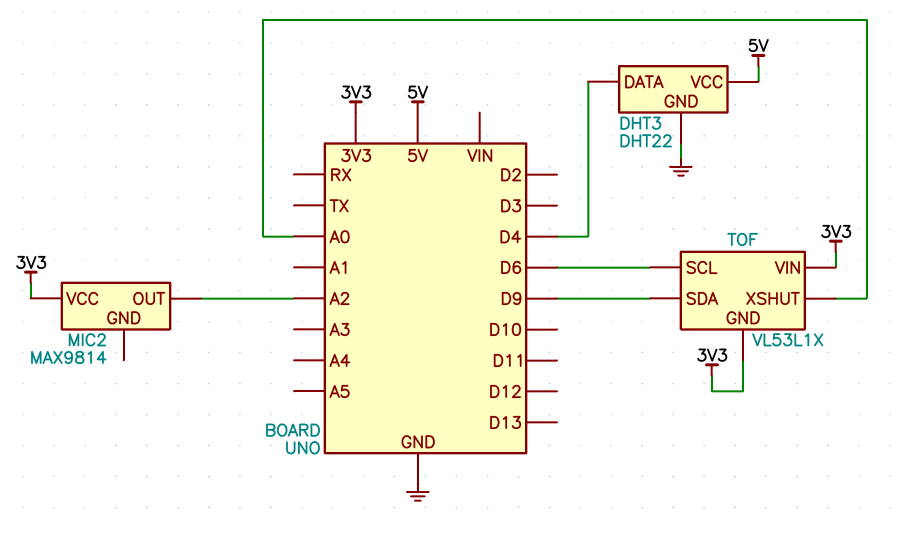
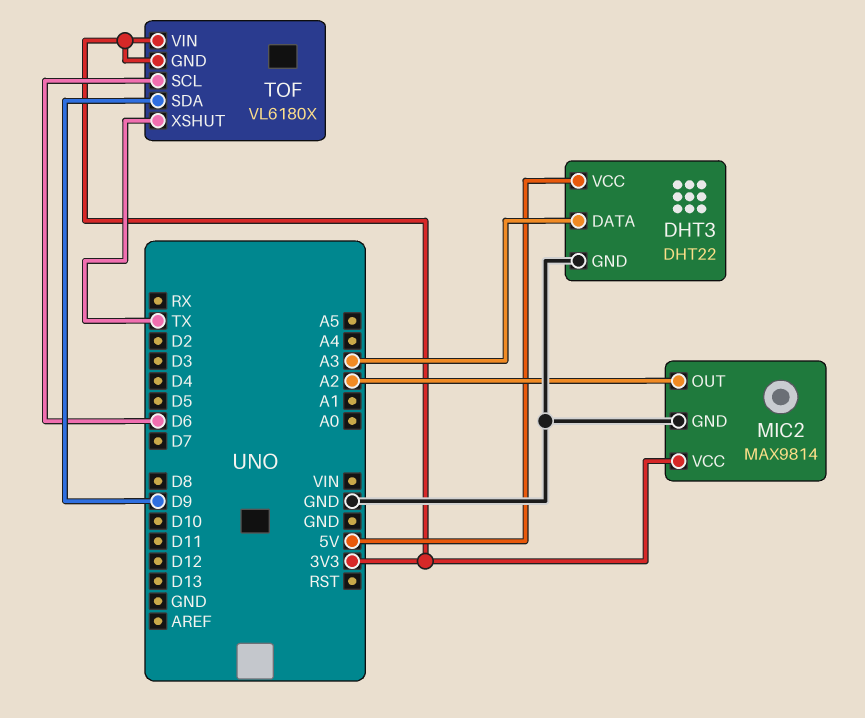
DHT3 pin DATA: D4 -> A3
MIC2 pin GND: none -> GND
TOF: VL53L1X -> VL6180X
TOF pin XSHUT: A0 -> TX

